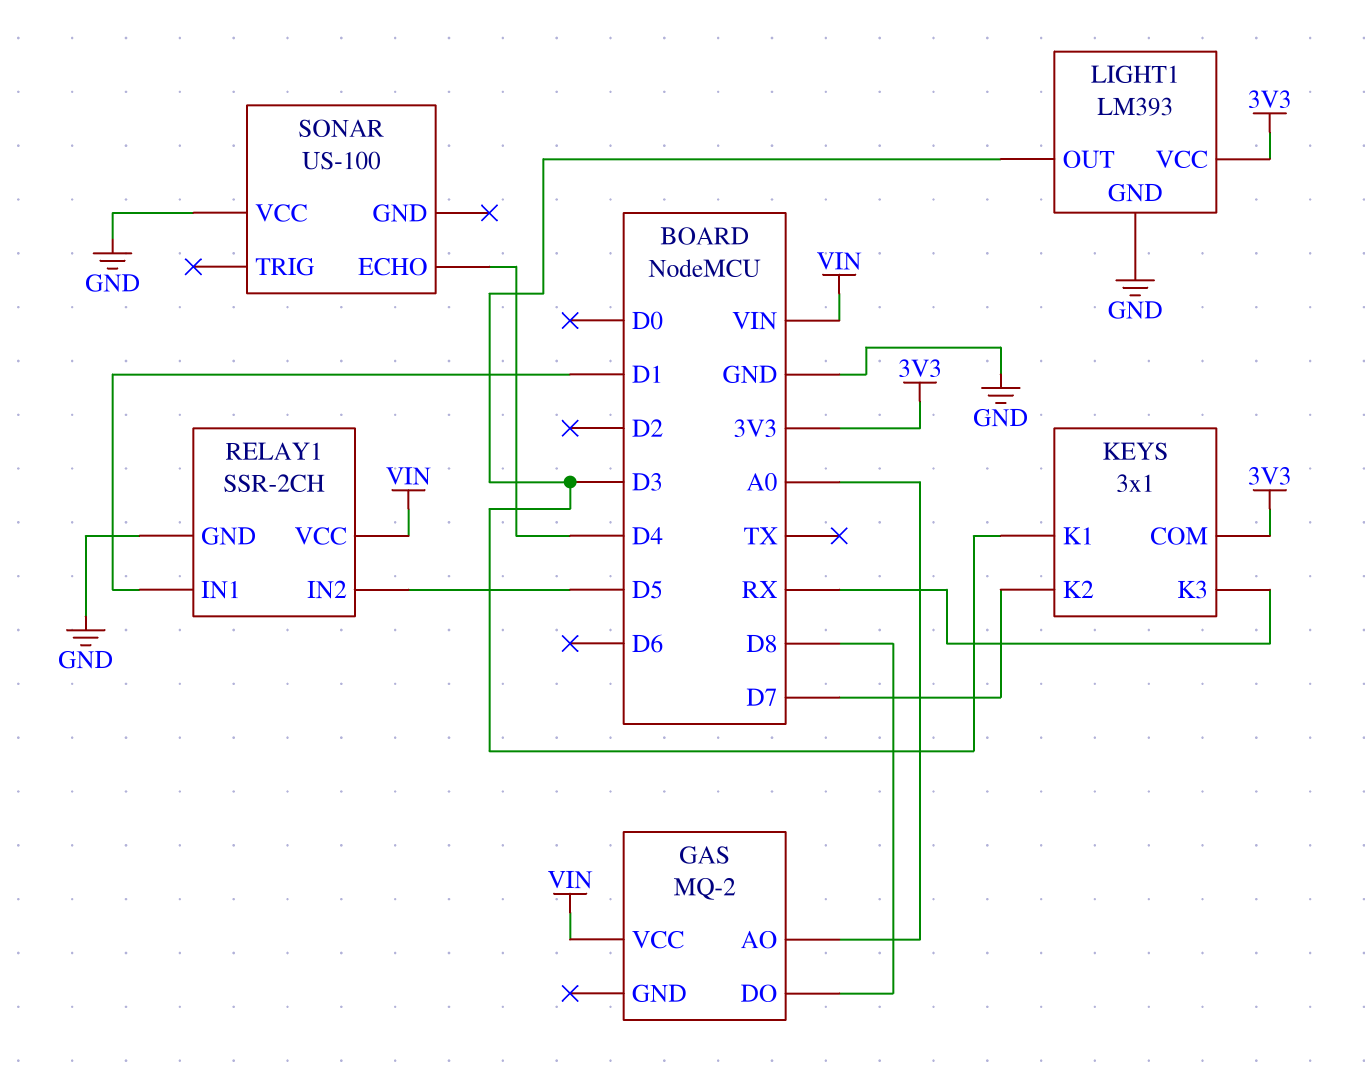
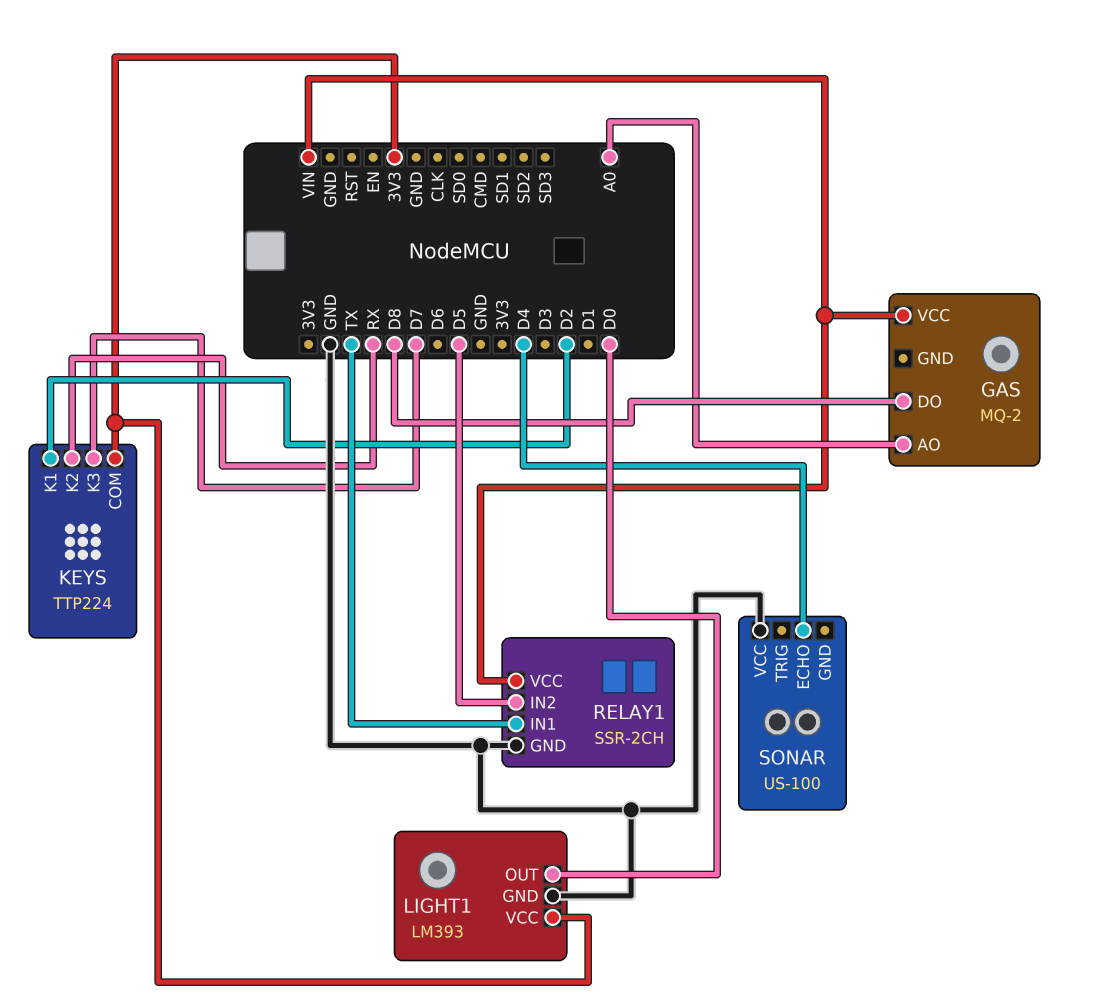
KEYS: 3x1 -> TTP224
KEYS pin K1: D3 -> D2
KEYS pin K2: D7 -> RX
KEYS pin K3: RX -> D7
LIGHT1 pin OUT: D3 -> D0
RELAY1 pin IN1: D1 -> TX

